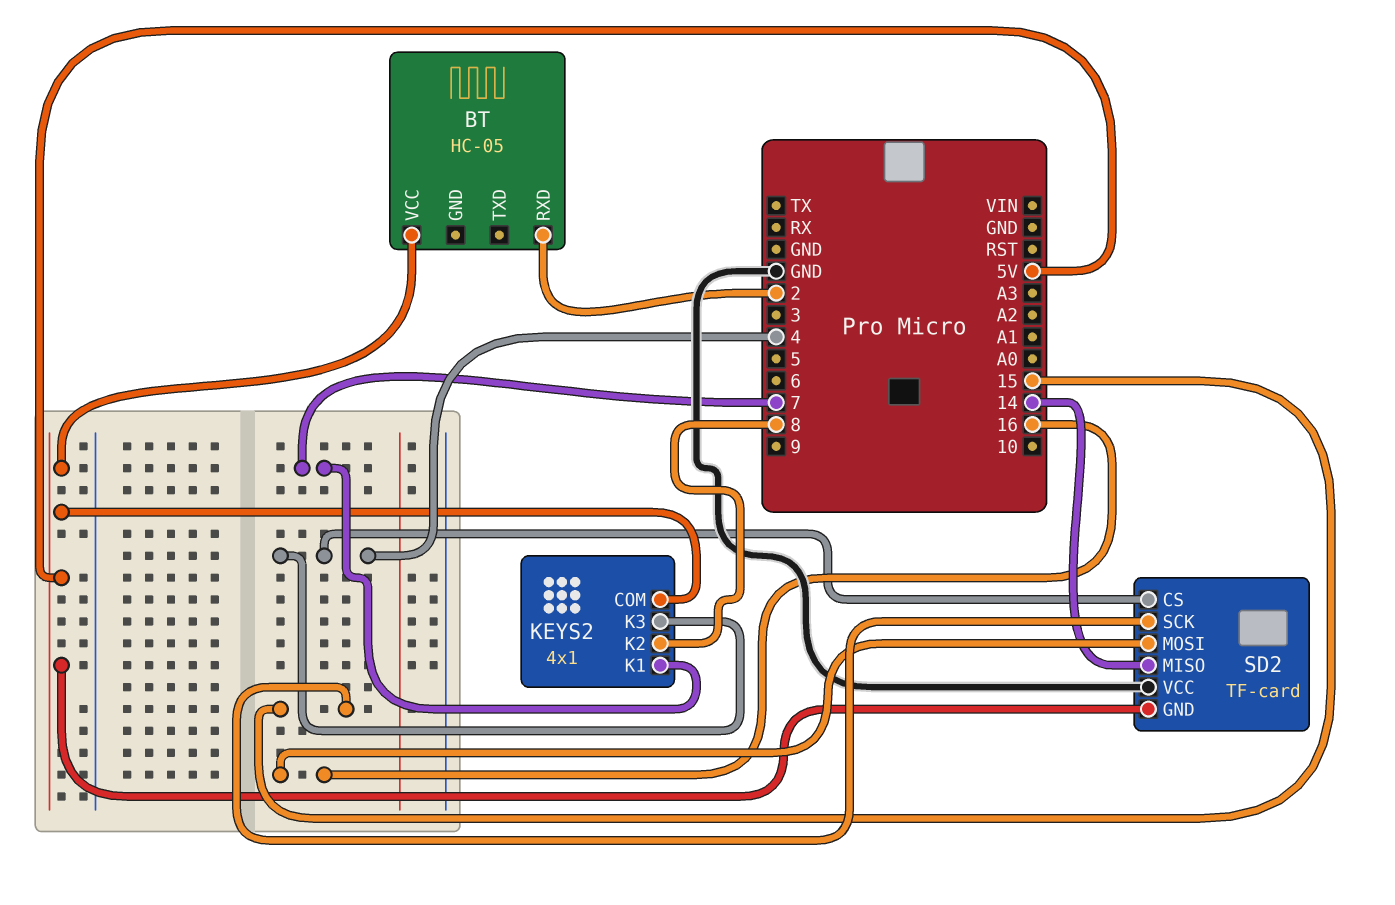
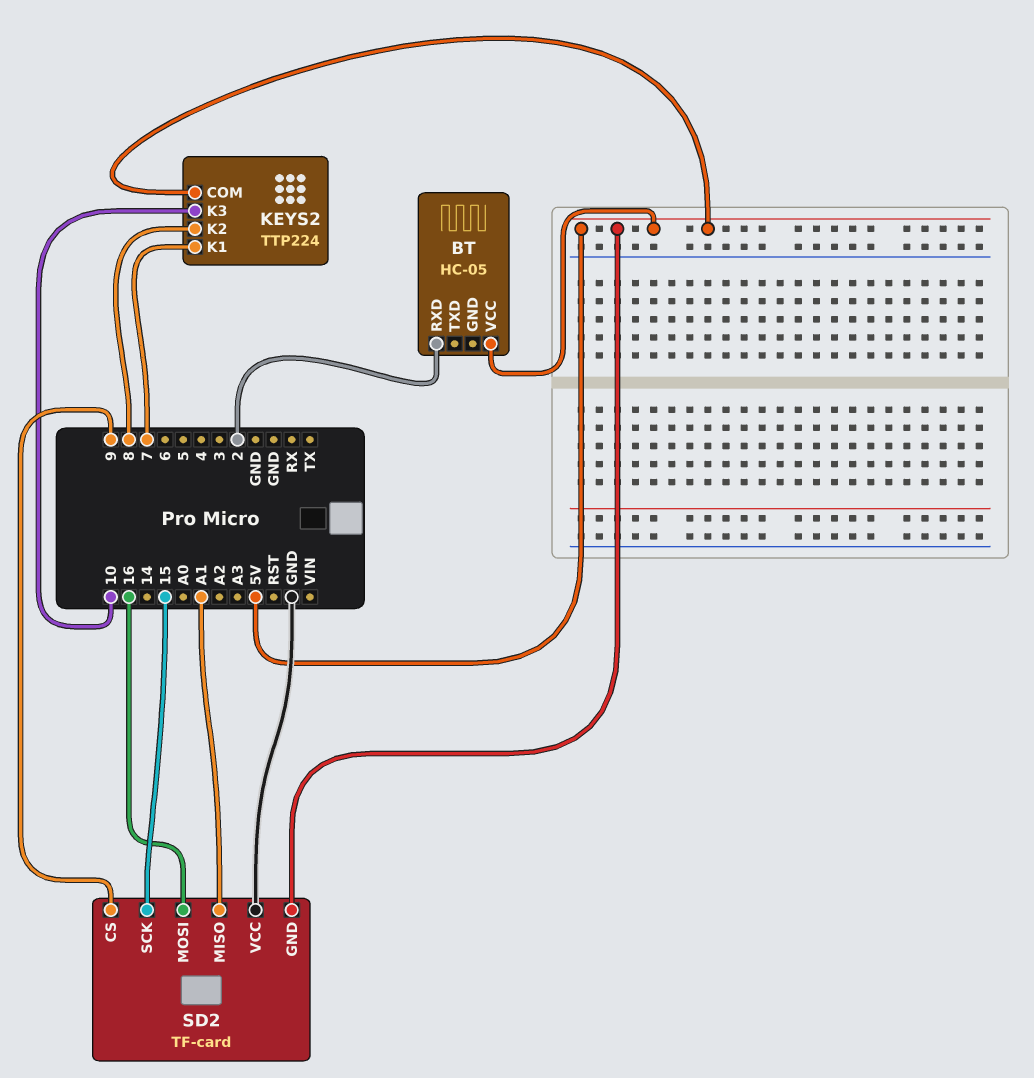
KEYS2: 4x1 -> TTP224
KEYS2 pin K3: 4 -> 10
SD2 pin CS: 4 -> 9
SD2 pin MISO: 14 -> A1

